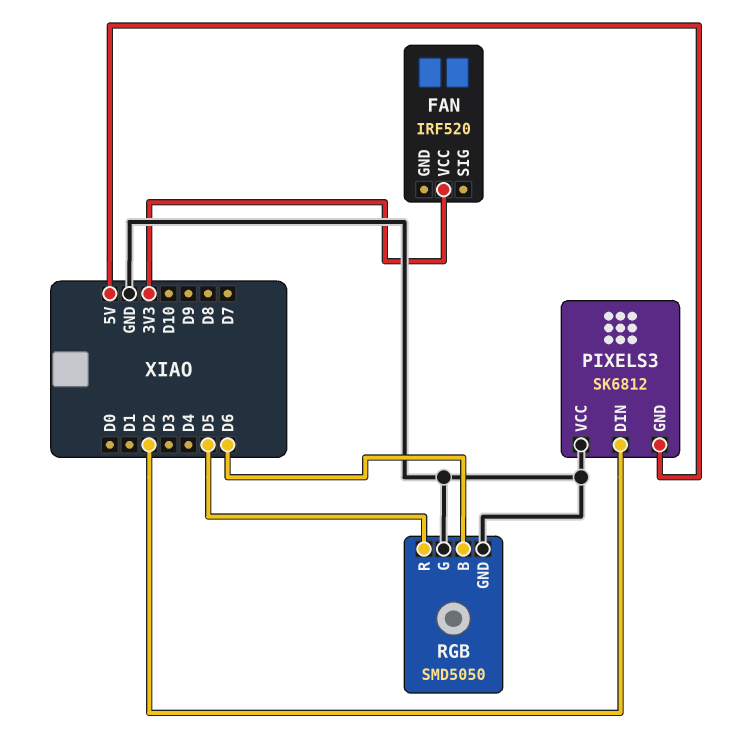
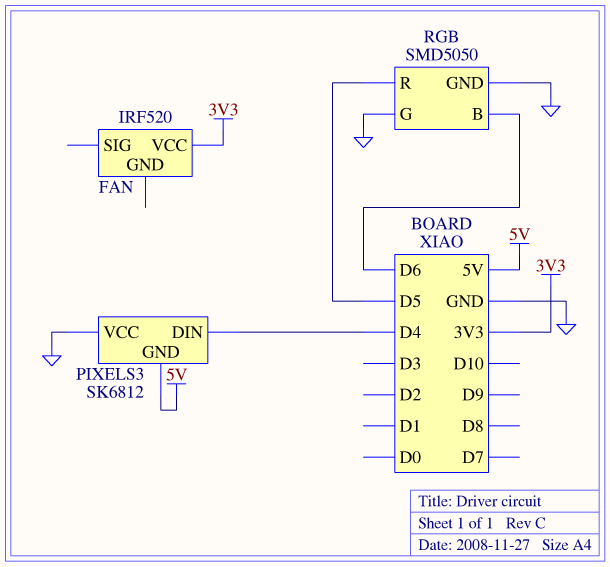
PIXELS3 pin DIN: D2 -> D4

